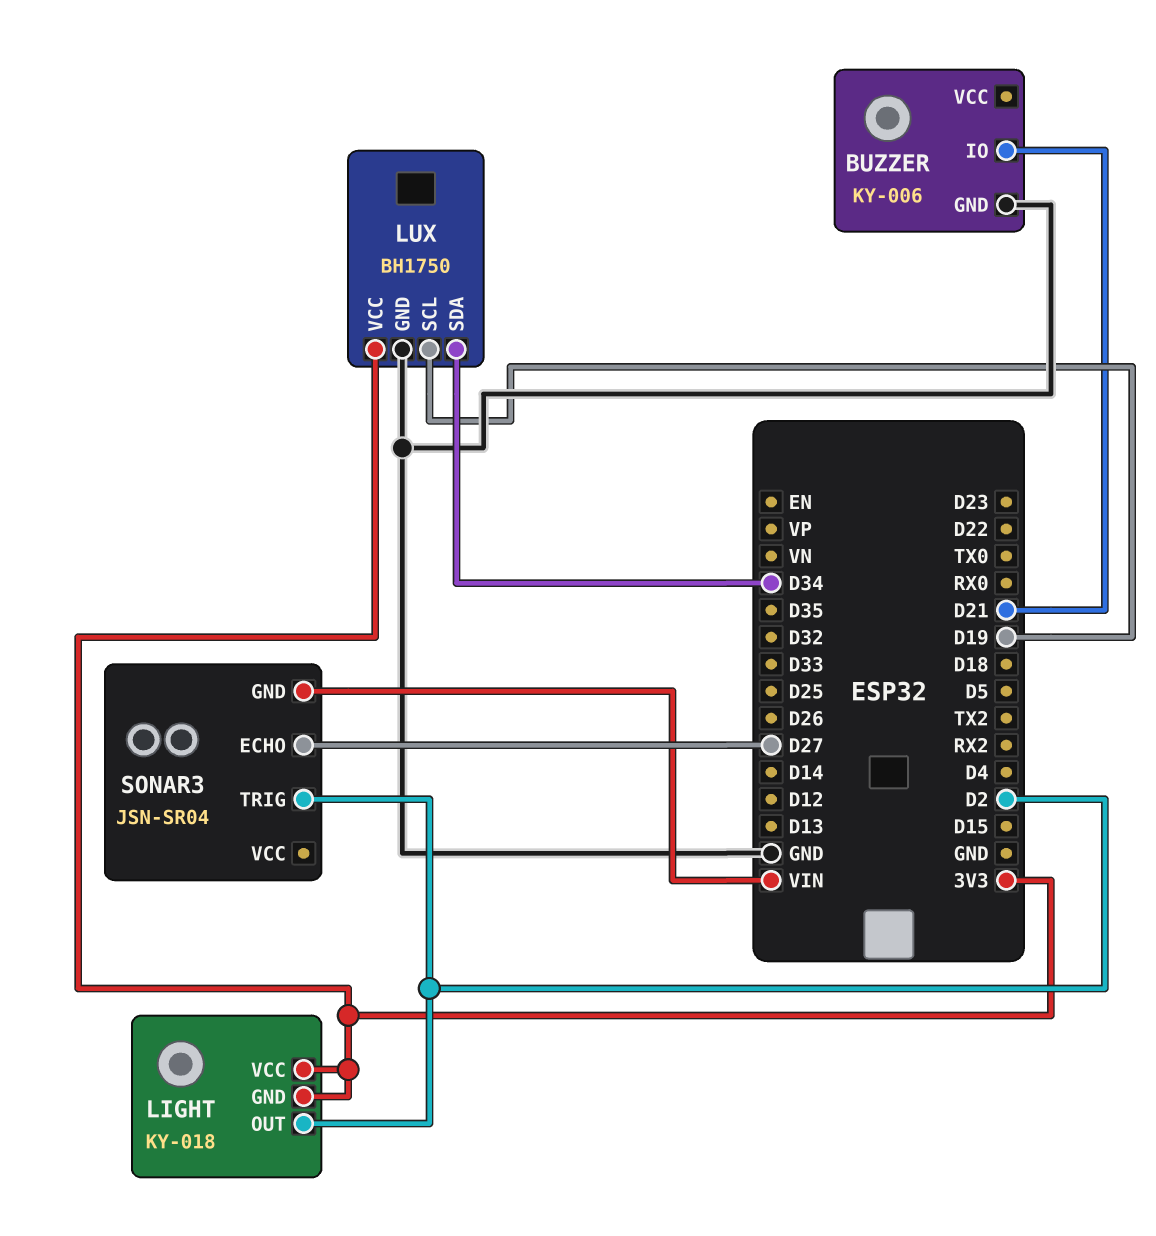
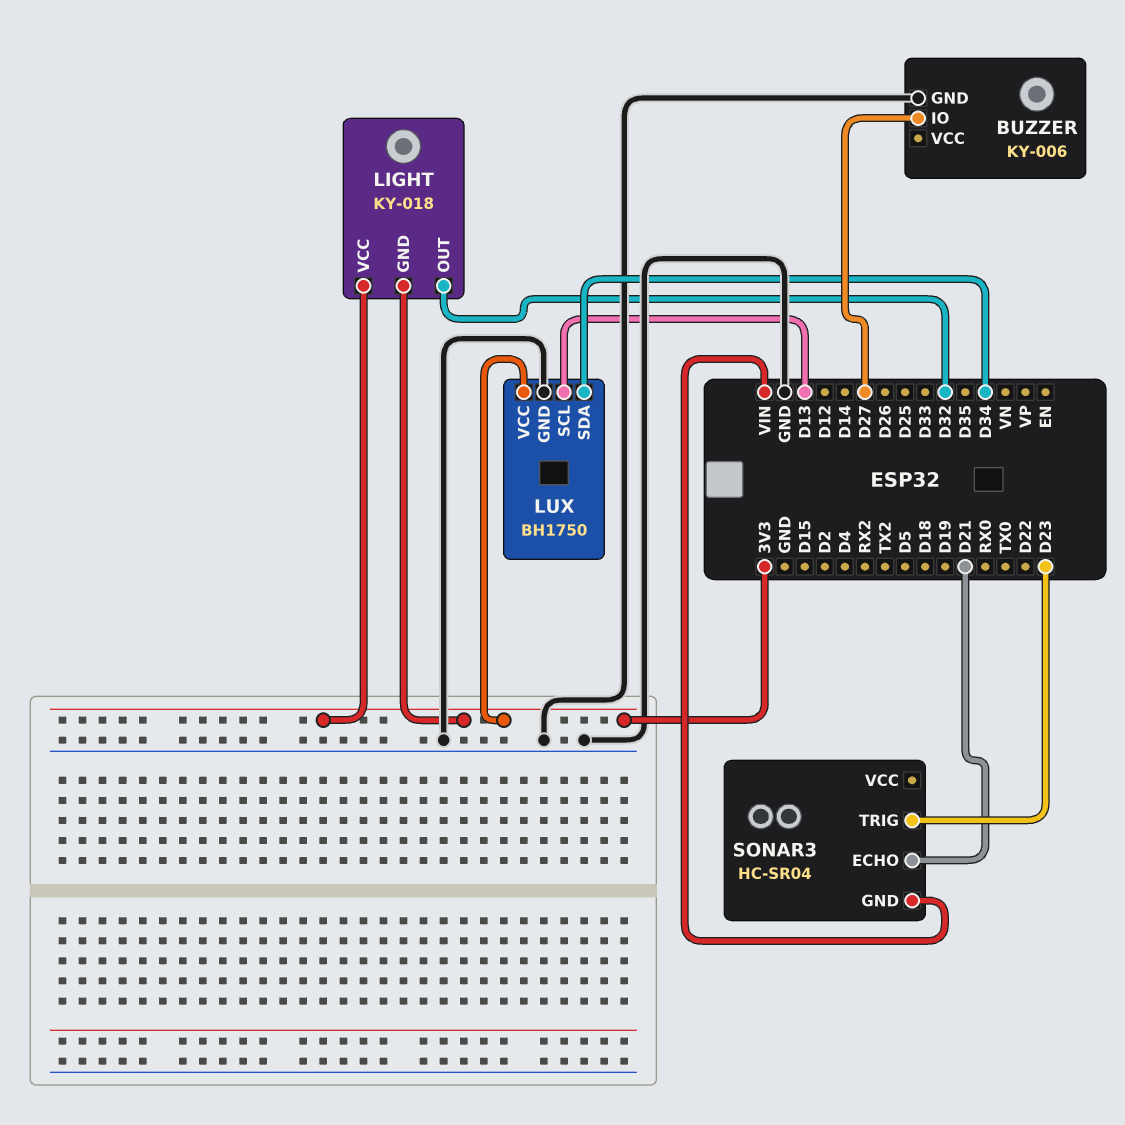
BUZZER pin IO: D21 -> D27
LIGHT pin OUT: D2 -> D32
LUX pin SCL: D19 -> D13
SONAR3: JSN-SR04 -> HC-SR04
SONAR3 pin ECHO: D27 -> D21
SONAR3 pin TRIG: D2 -> D23

